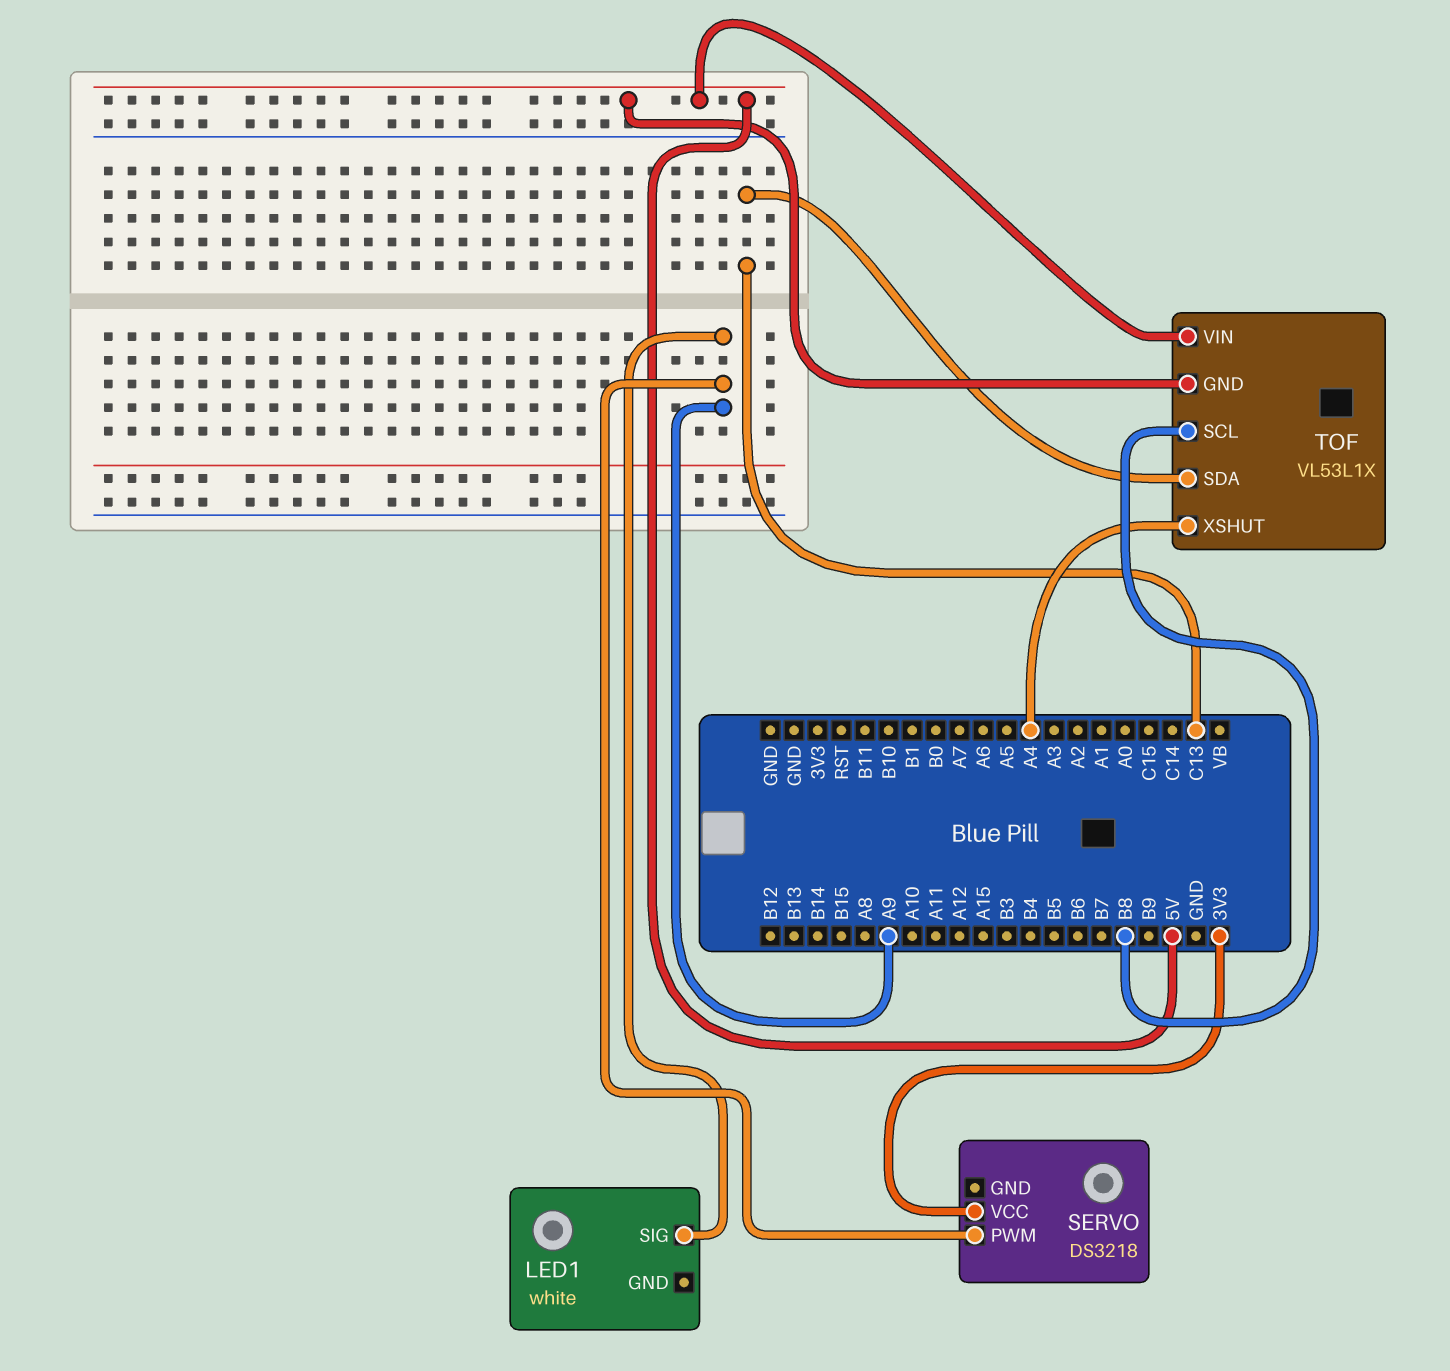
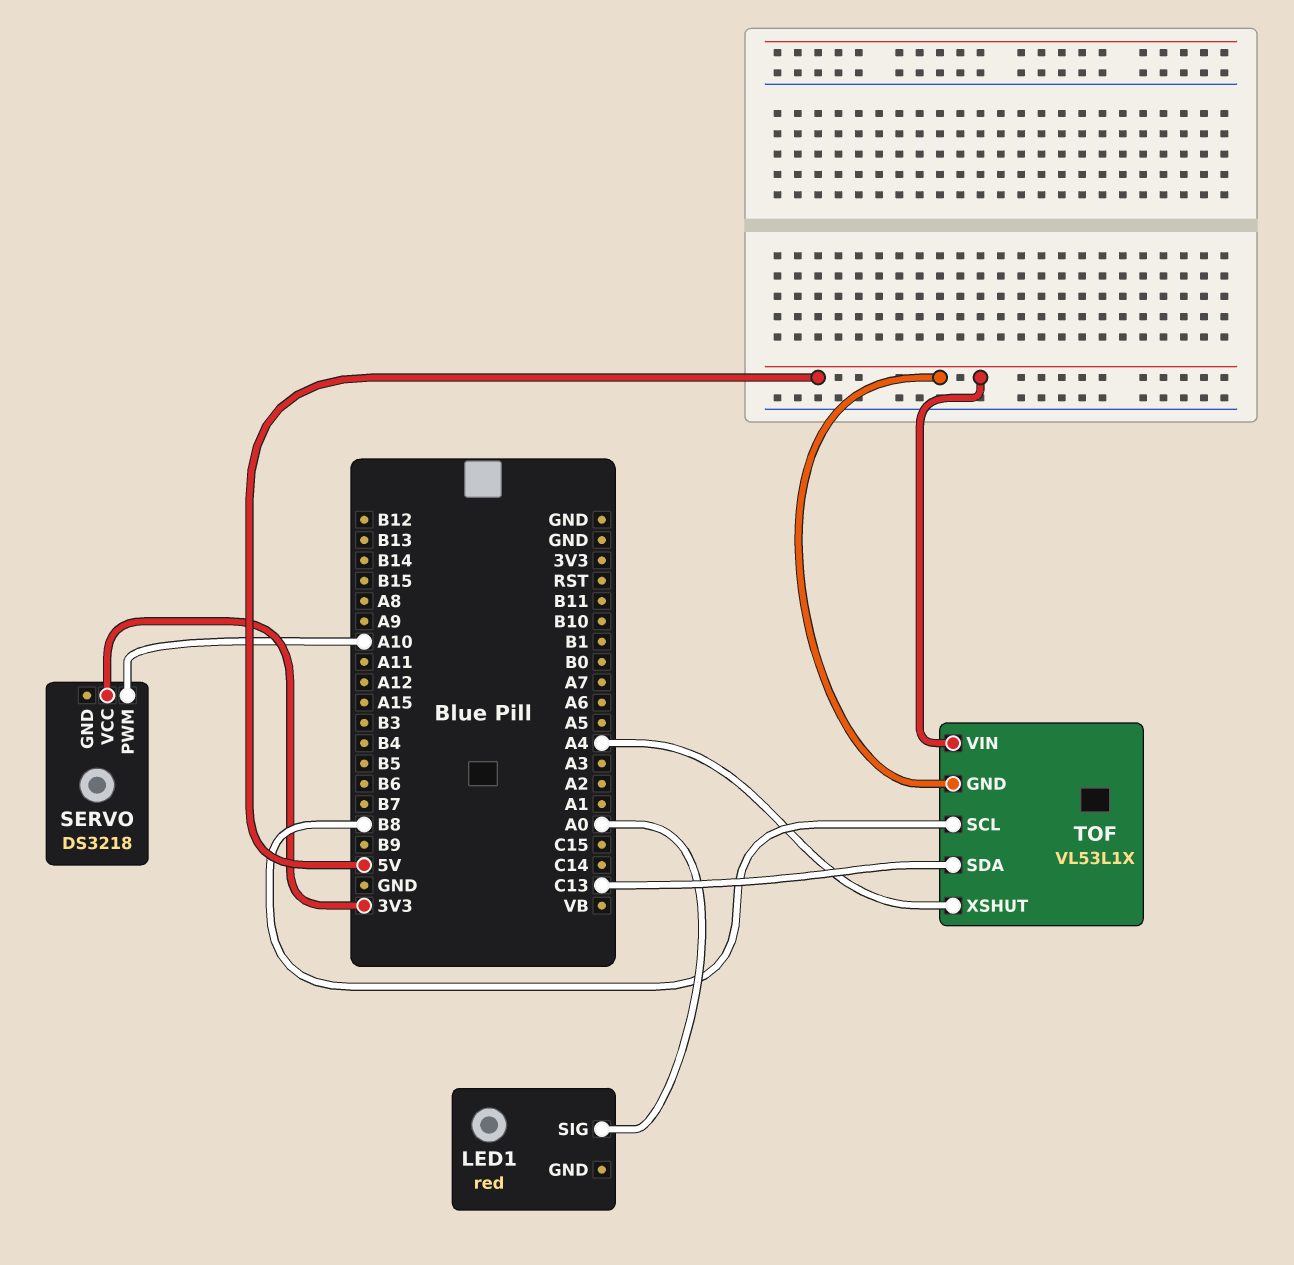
LED1: white -> red
LED1 pin SIG: A9 -> A0
SERVO pin PWM: A9 -> A10

